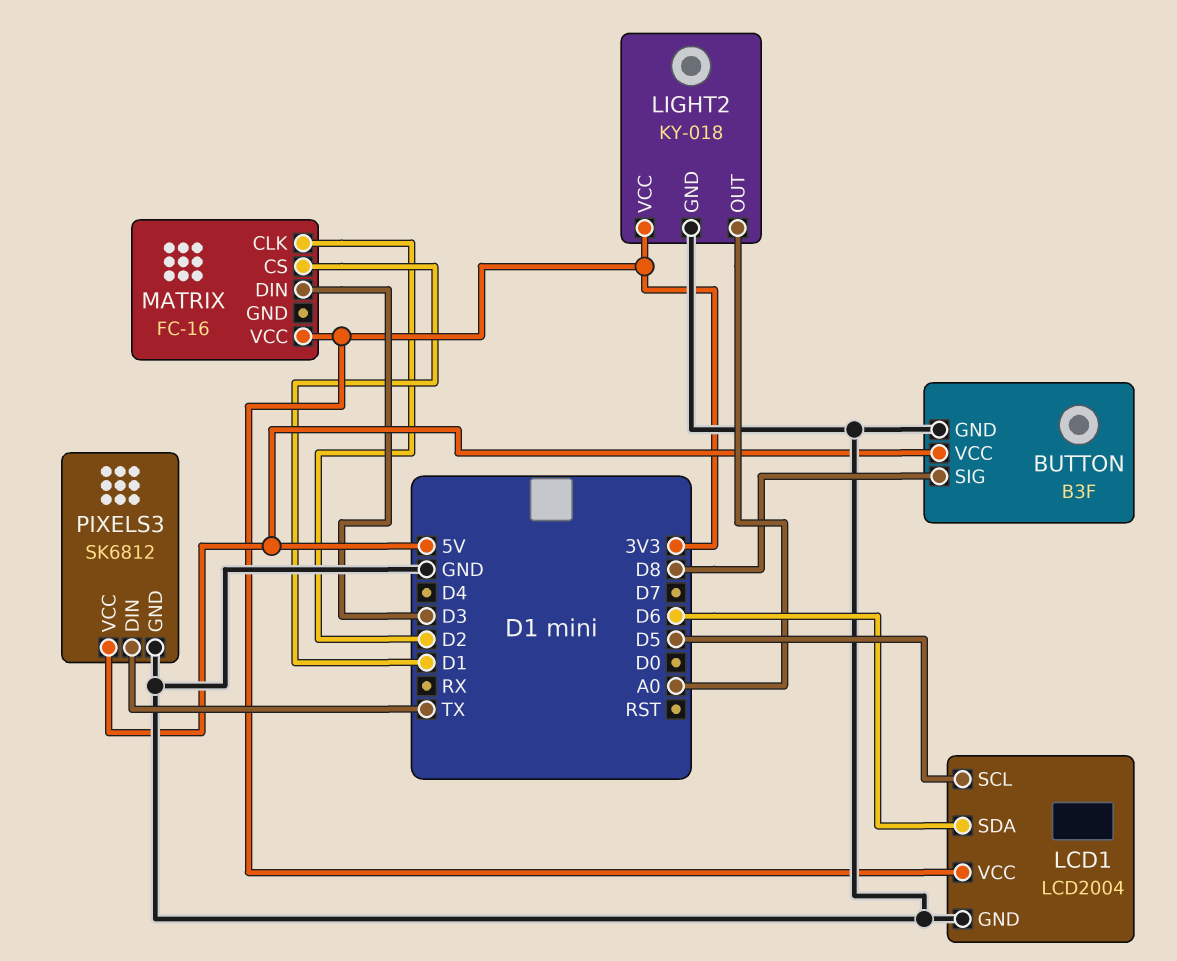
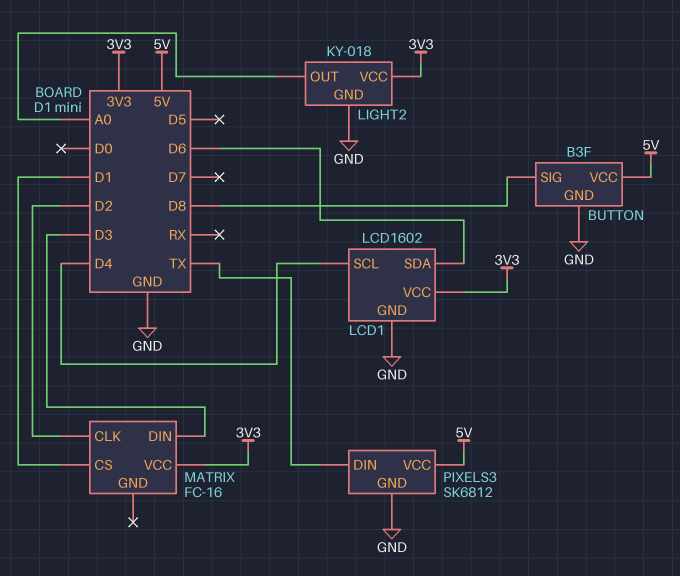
LCD1: LCD2004 -> LCD1602
LCD1 pin SCL: D5 -> D4

